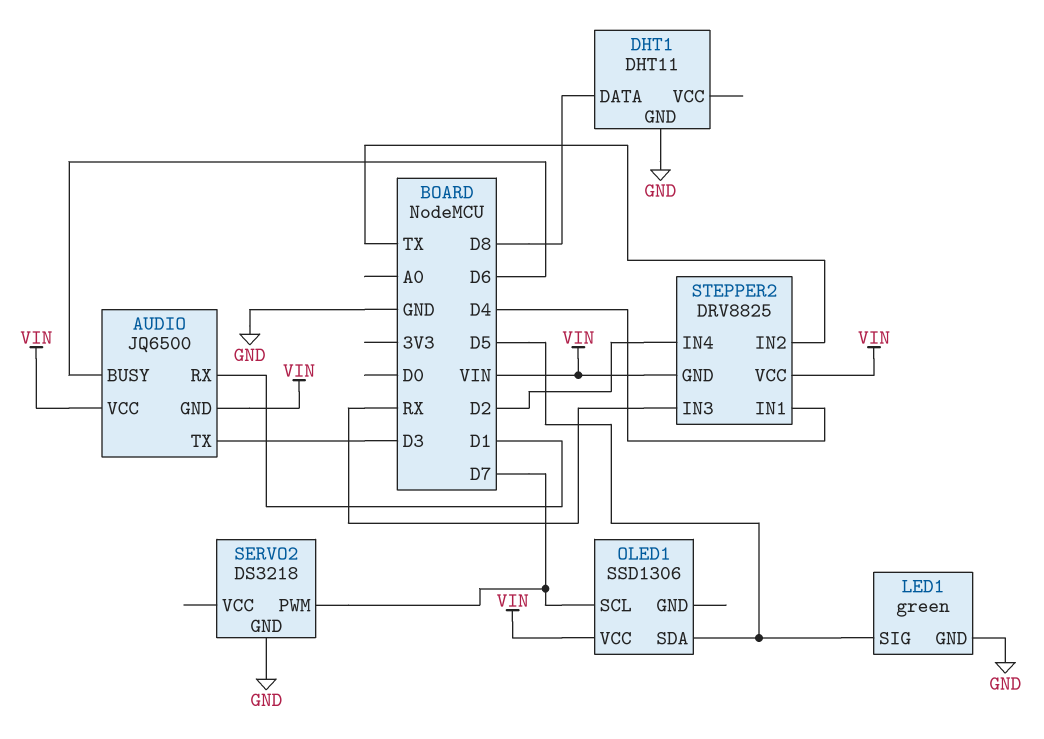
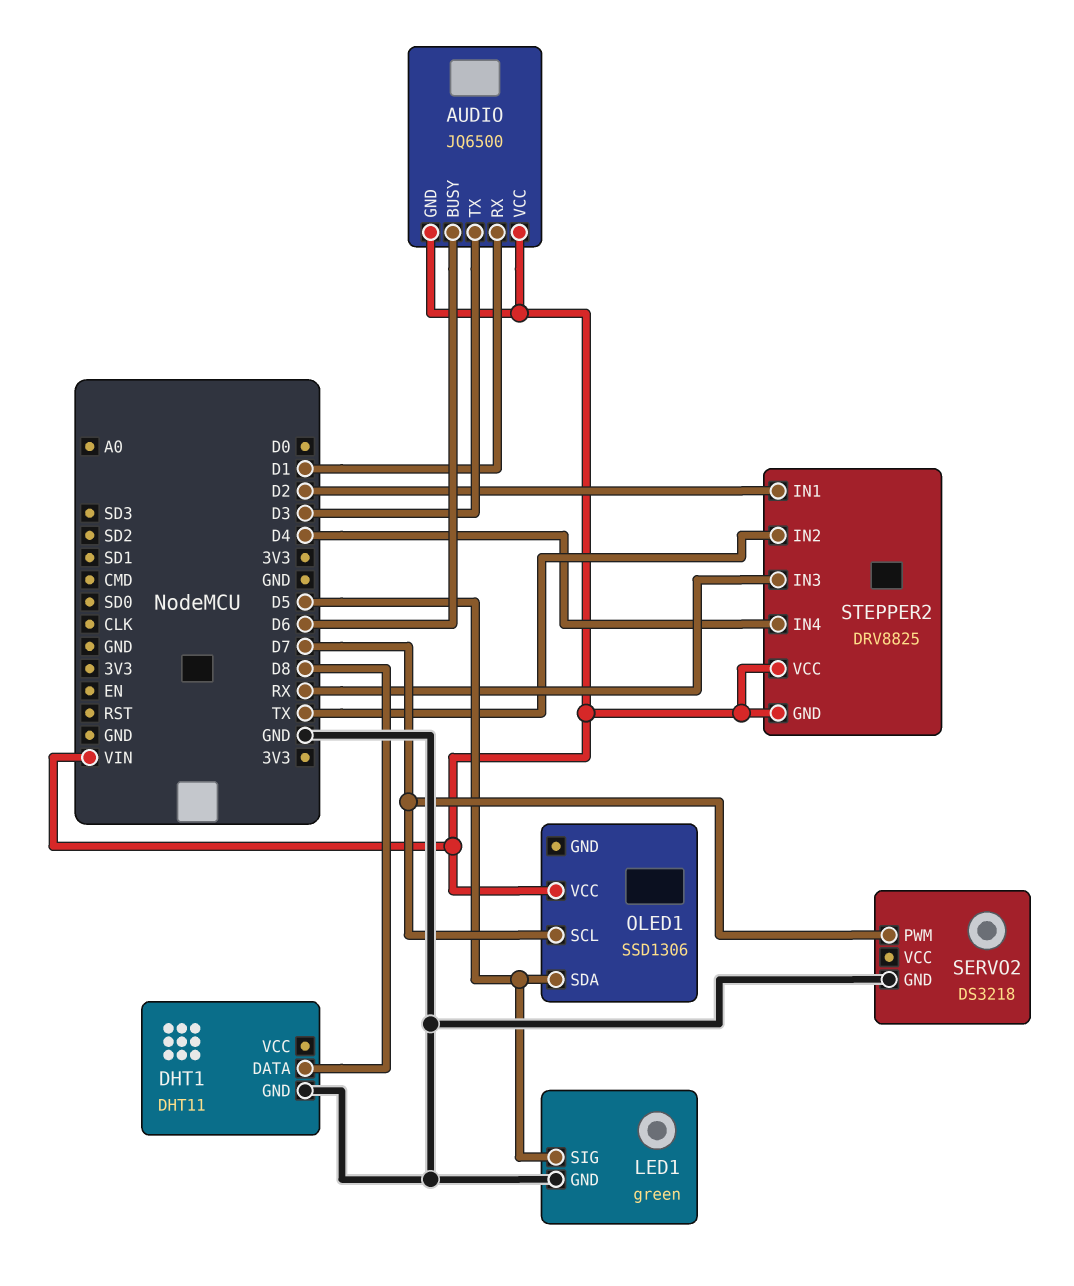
STEPPER2 pin IN1: D4 -> D2
STEPPER2 pin IN4: D2 -> D4

